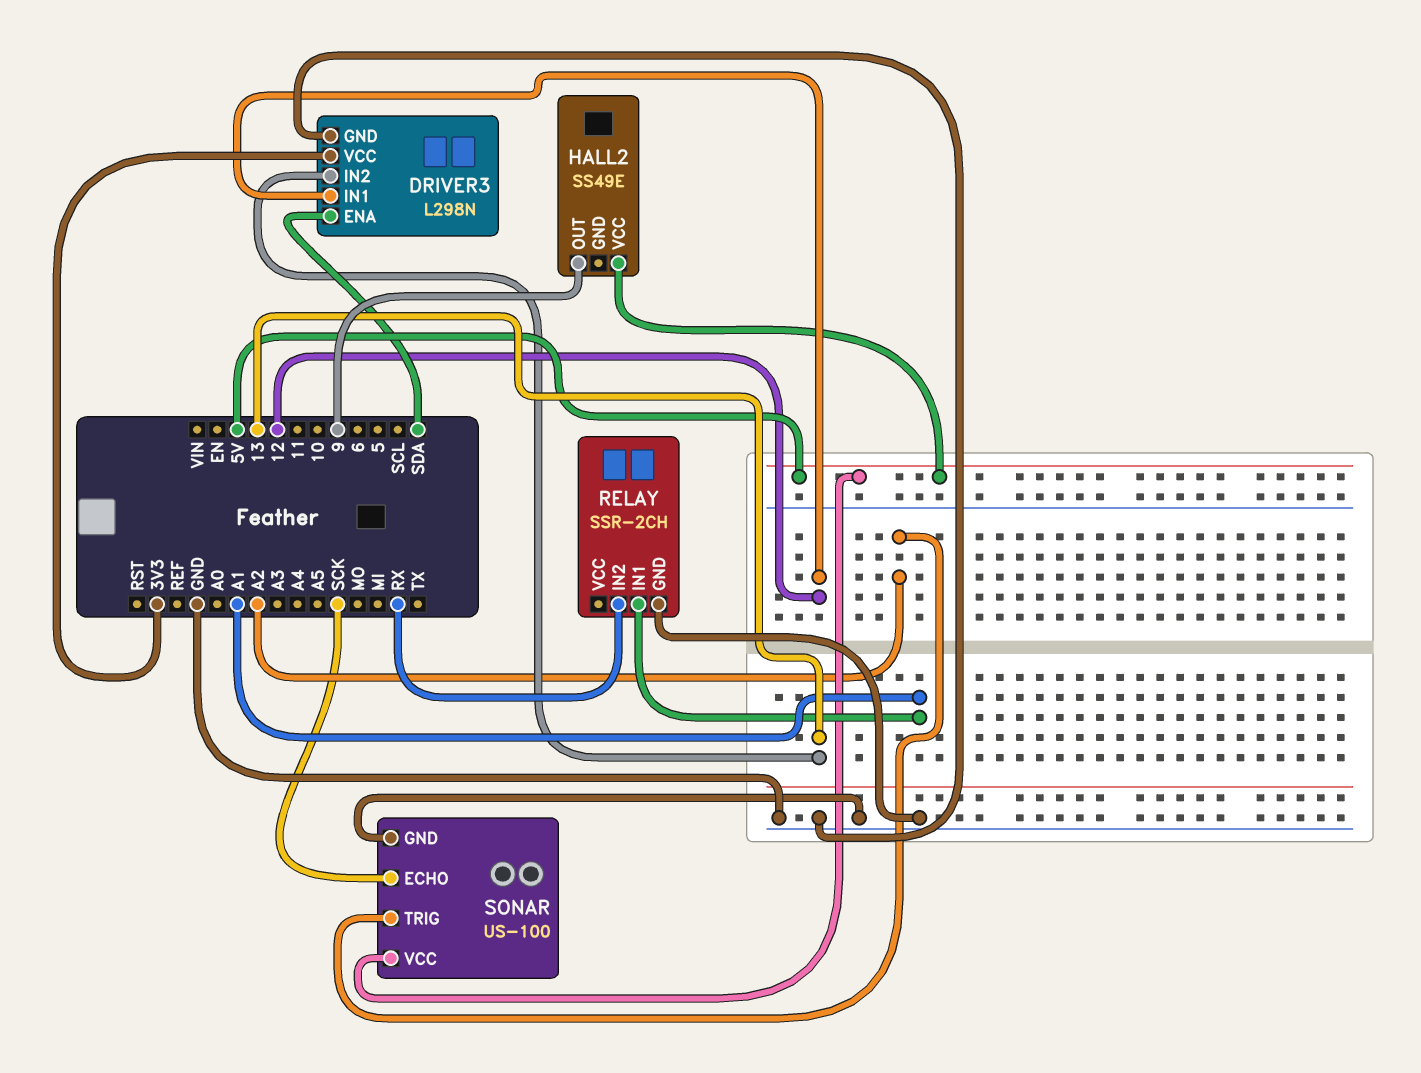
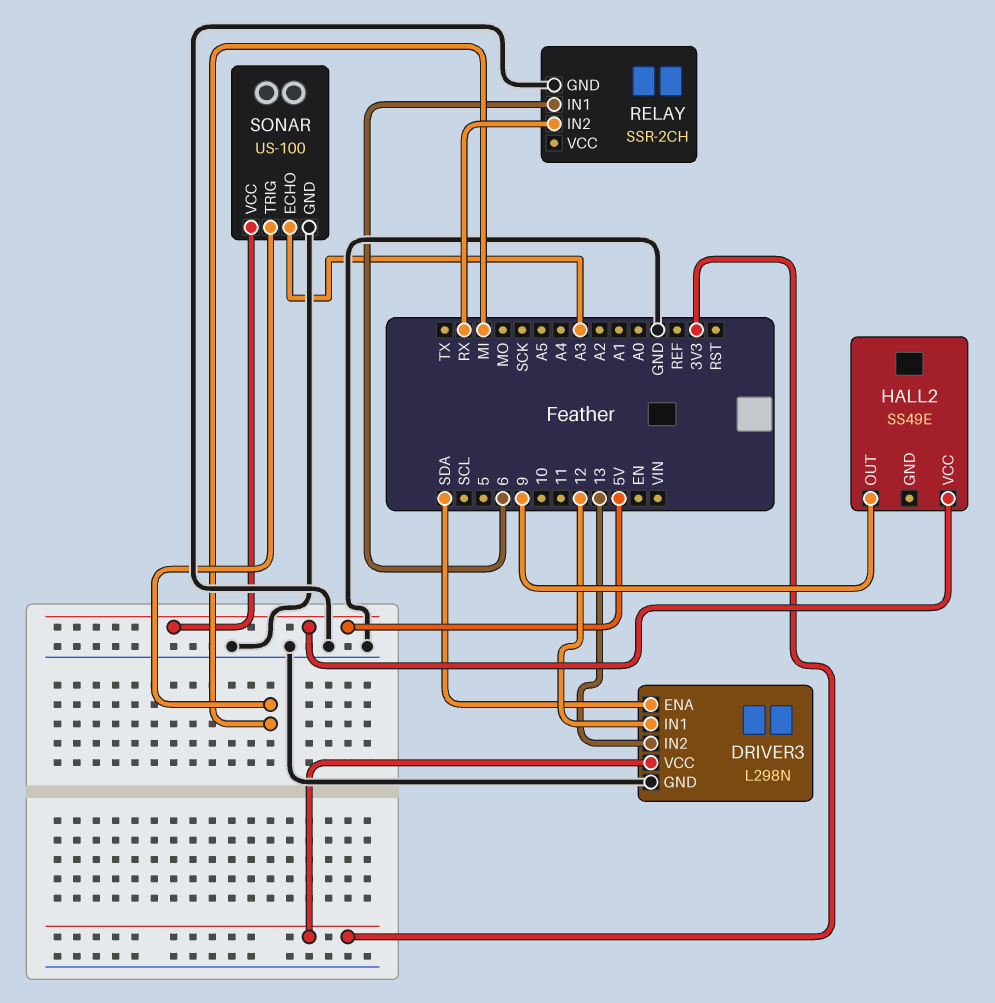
RELAY pin IN1: A1 -> 6
SONAR pin ECHO: SCK -> A3
SONAR pin TRIG: A2 -> MI

